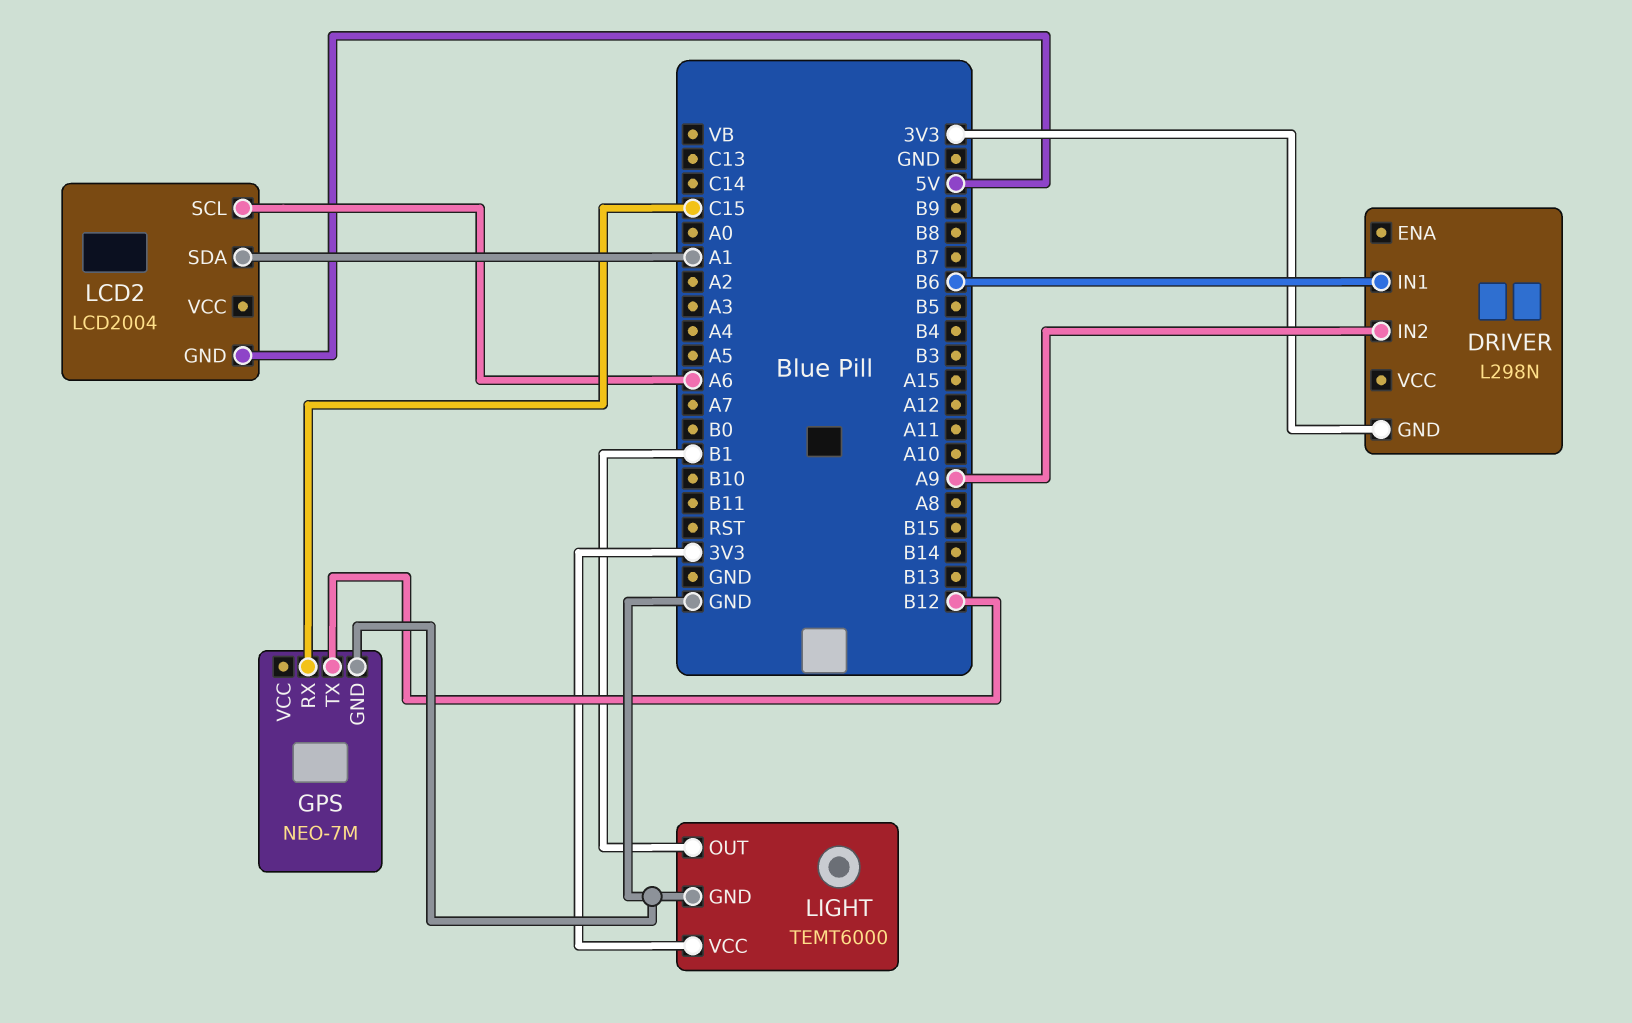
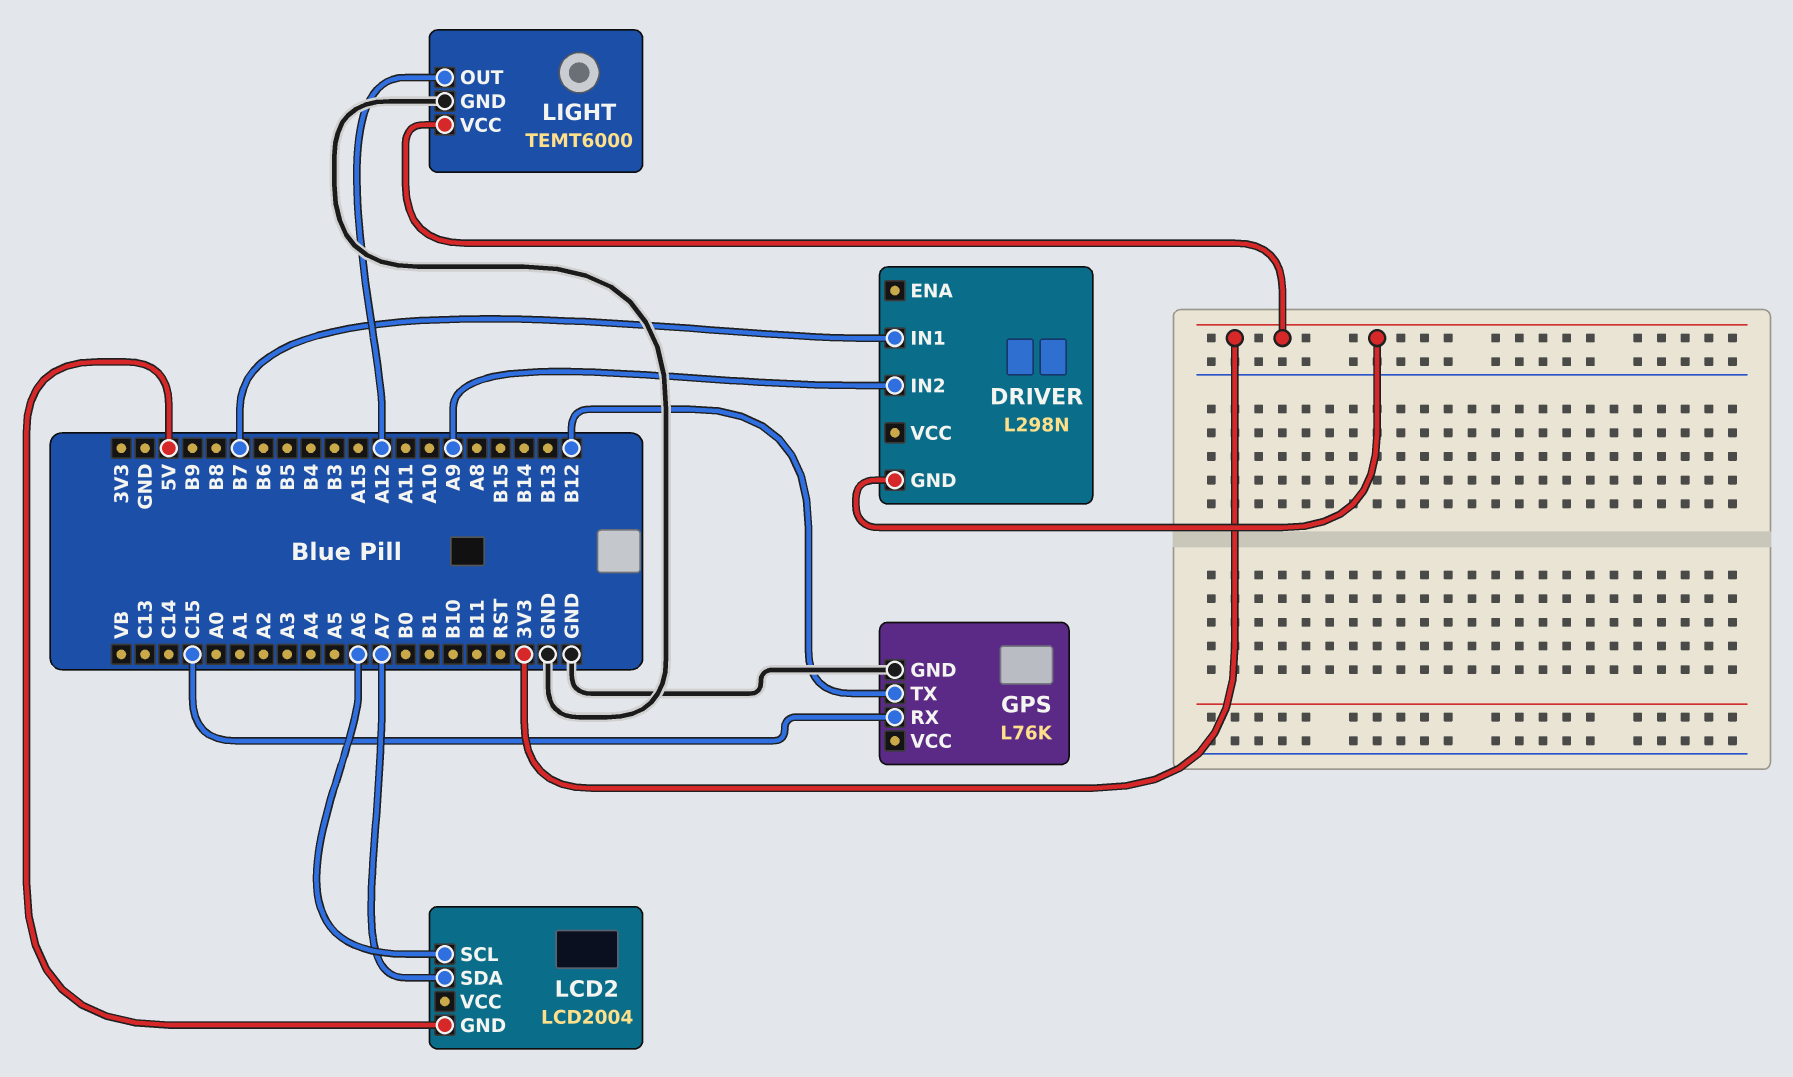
DRIVER pin IN1: B6 -> B7
GPS: NEO-7M -> L76K
LCD2 pin SDA: A1 -> A7
LIGHT pin OUT: B1 -> A12

